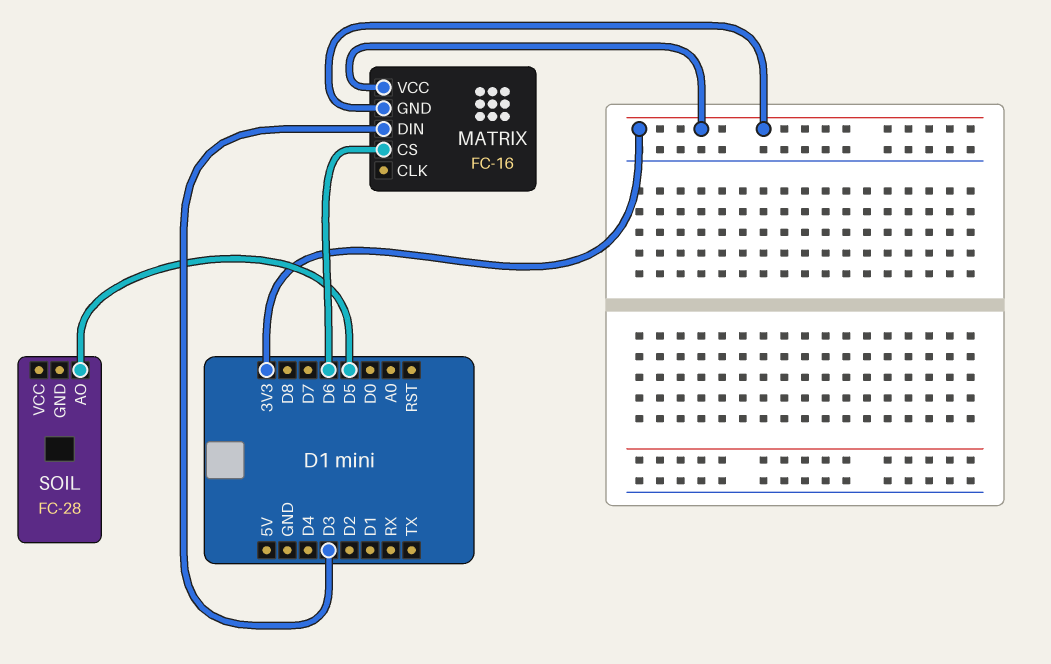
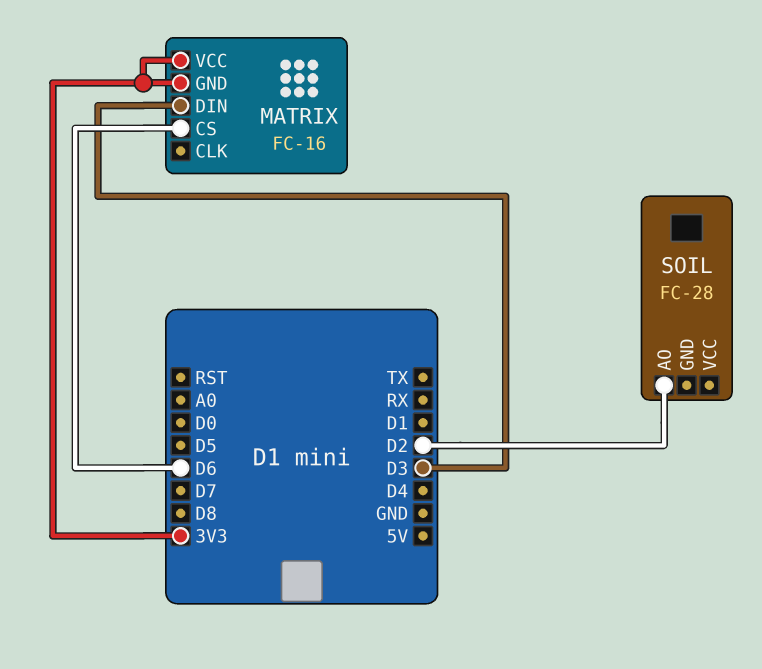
SOIL pin AO: D5 -> D2

